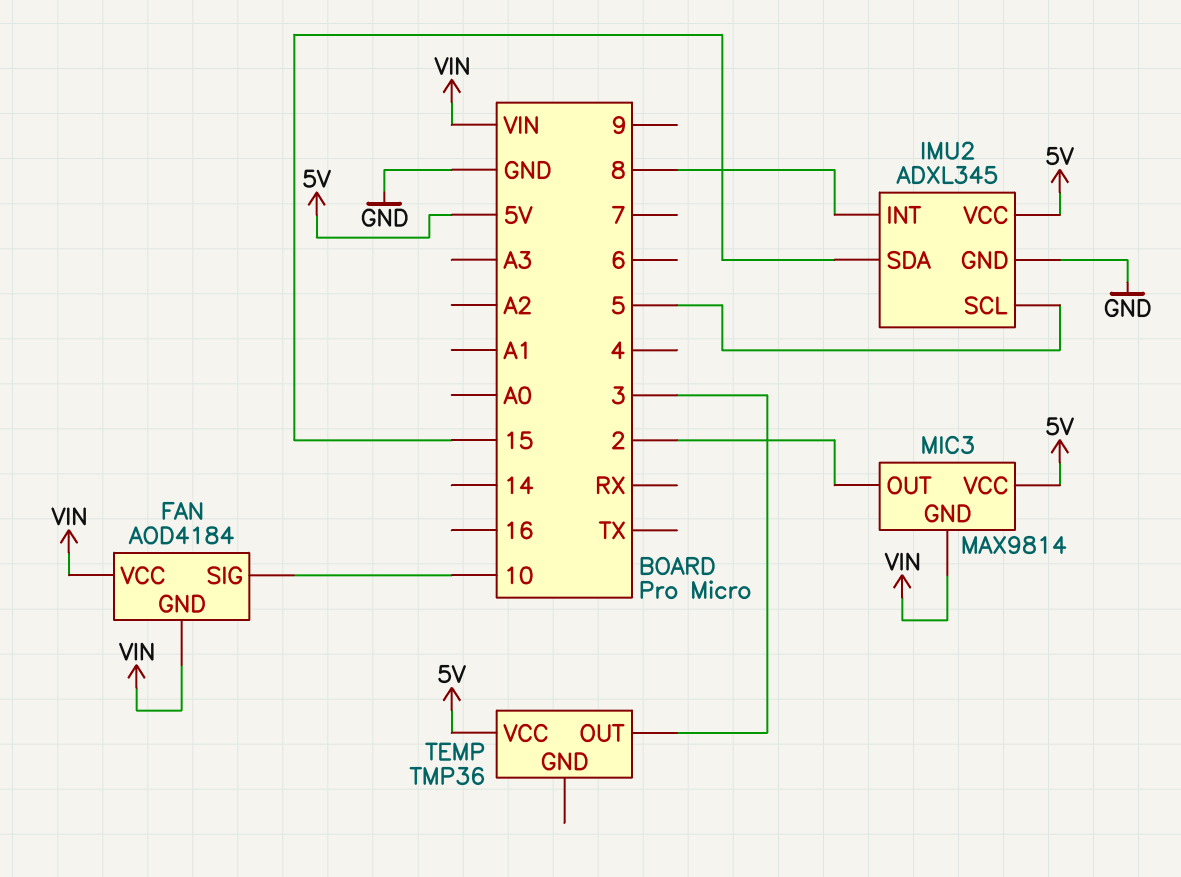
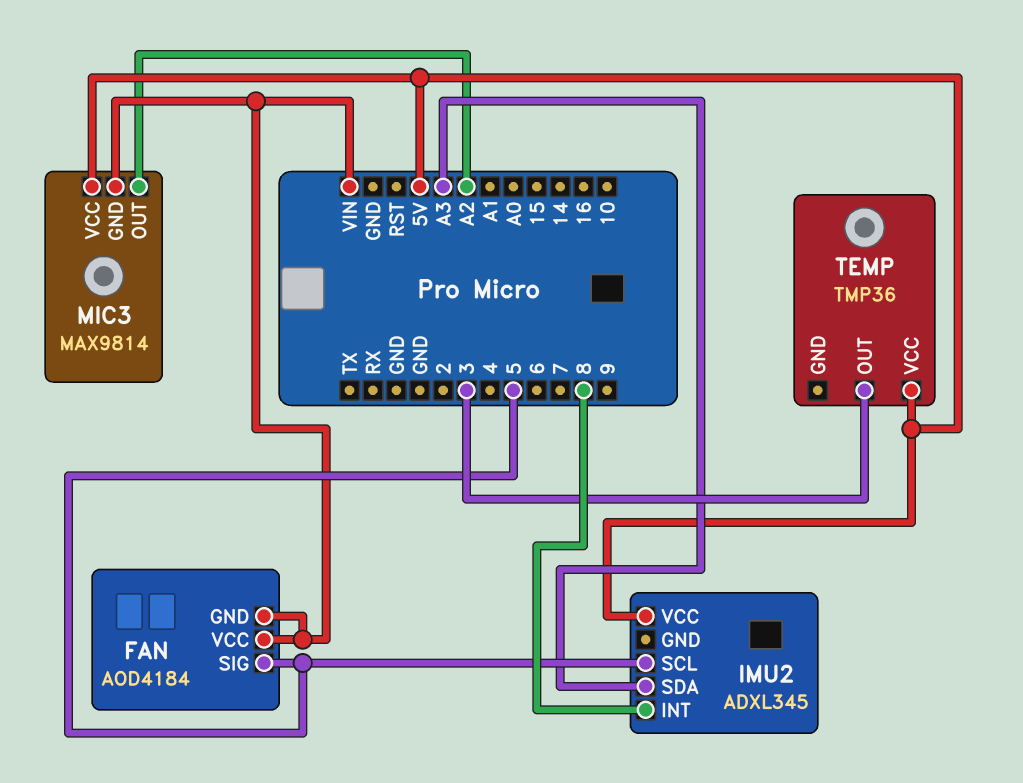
FAN pin SIG: 10 -> 5
IMU2 pin GND: GND -> none
IMU2 pin SDA: 15 -> A3
MIC3 pin OUT: 2 -> A2

